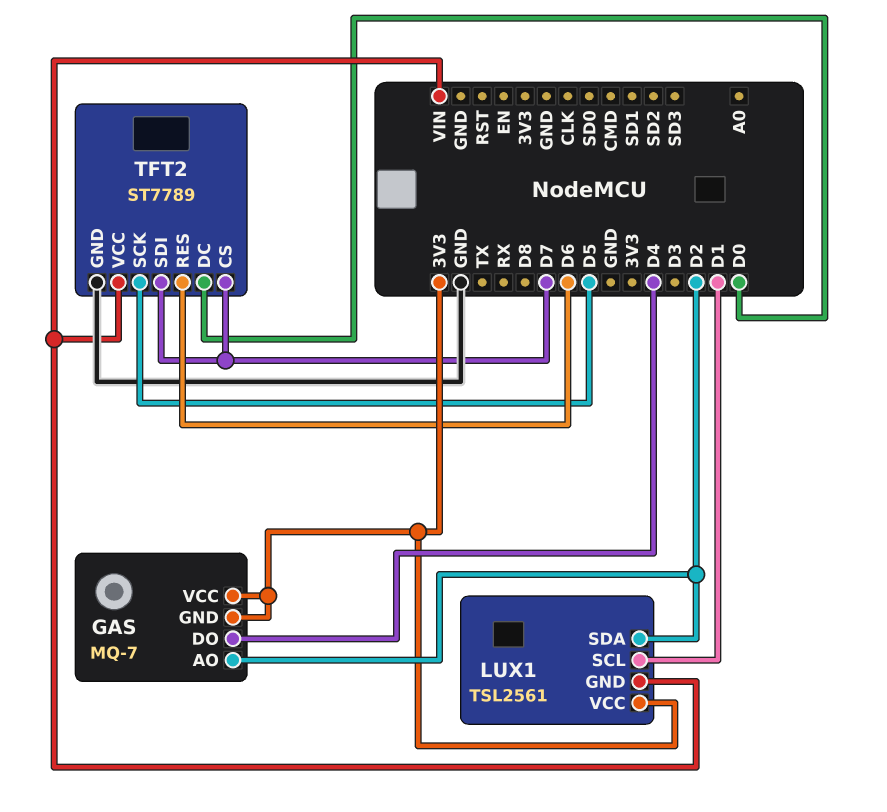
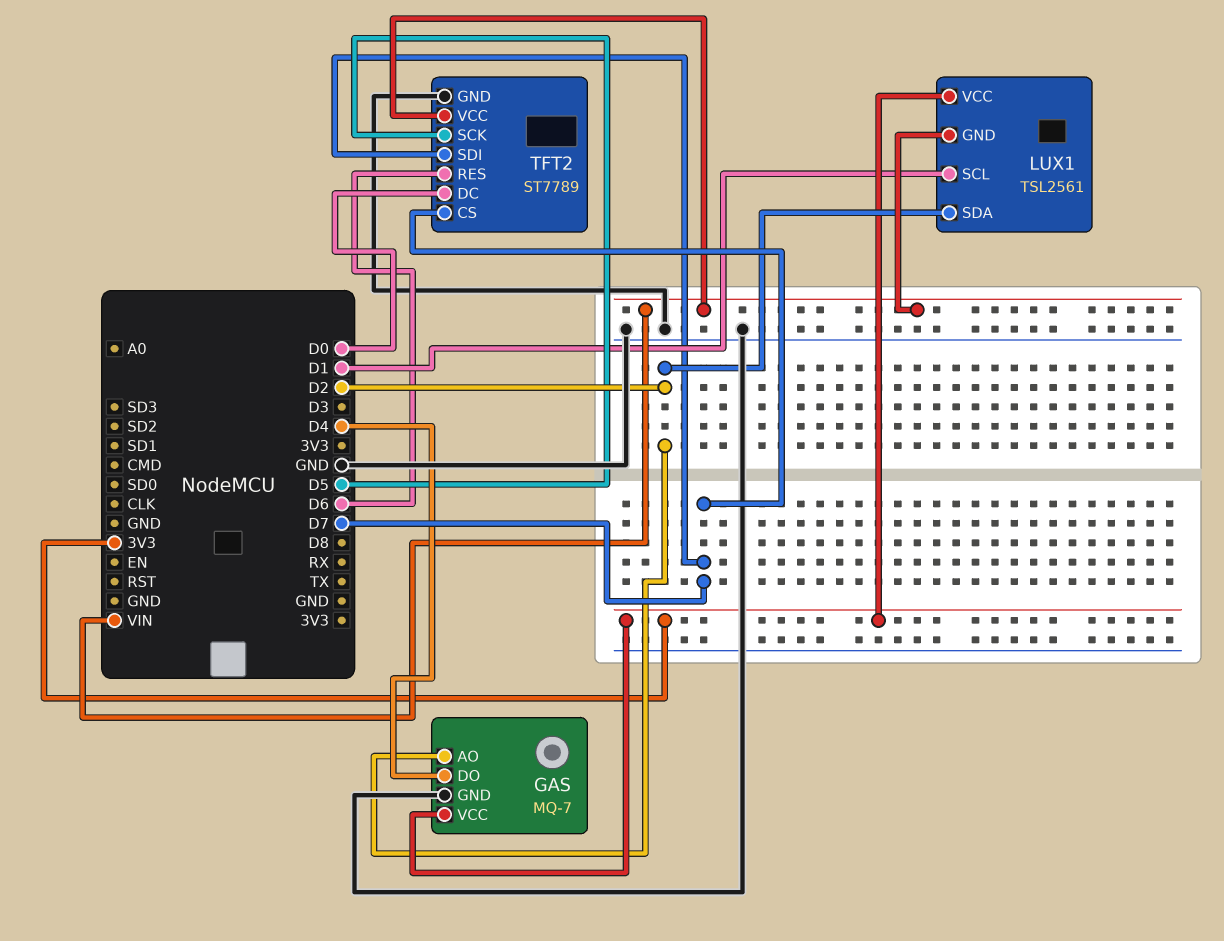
GAS pin GND: 3V3 -> GND

